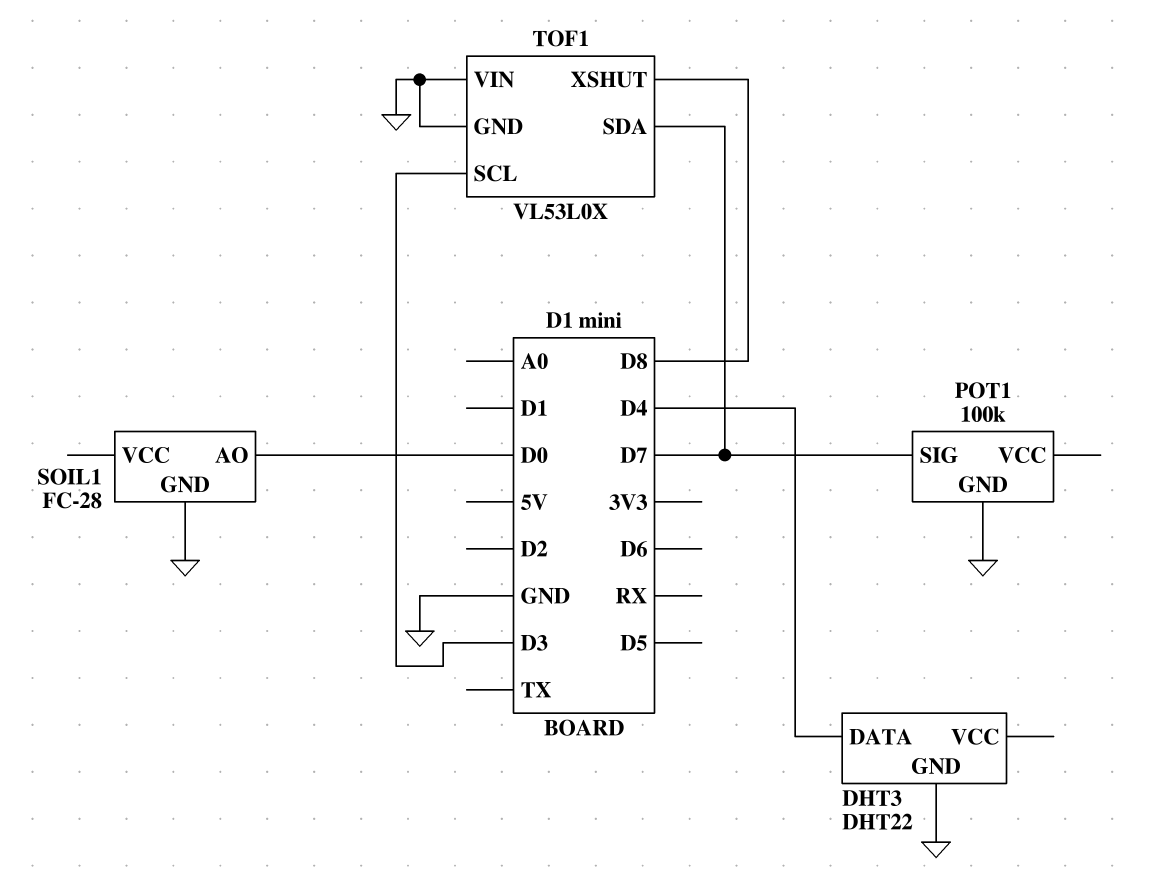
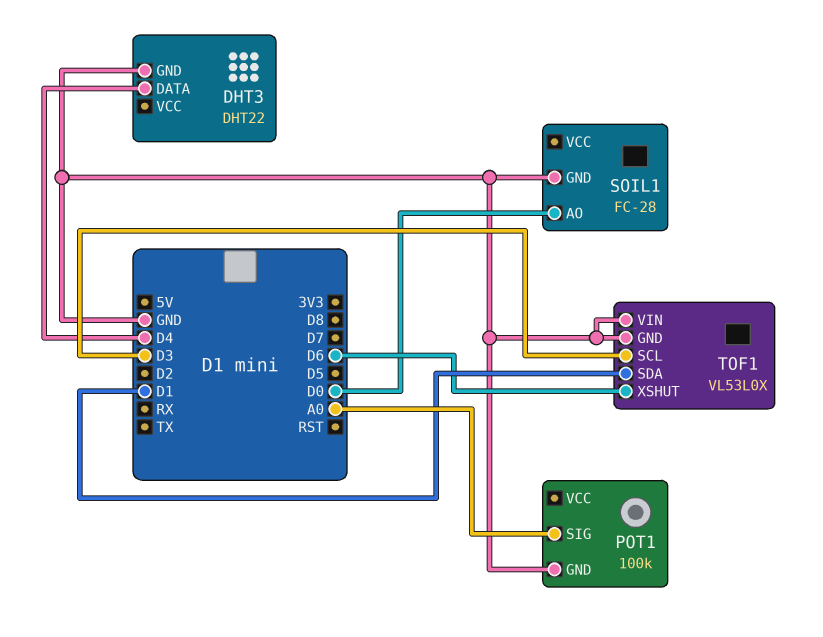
POT1 pin SIG: D7 -> A0
TOF1 pin SDA: D7 -> D1
TOF1 pin XSHUT: D8 -> D6

